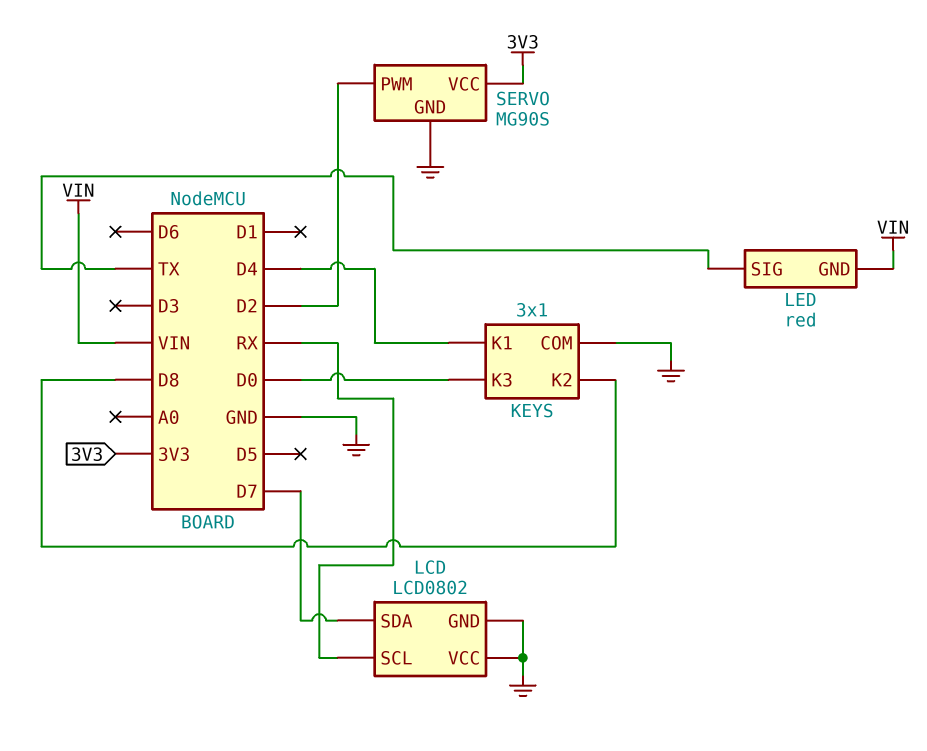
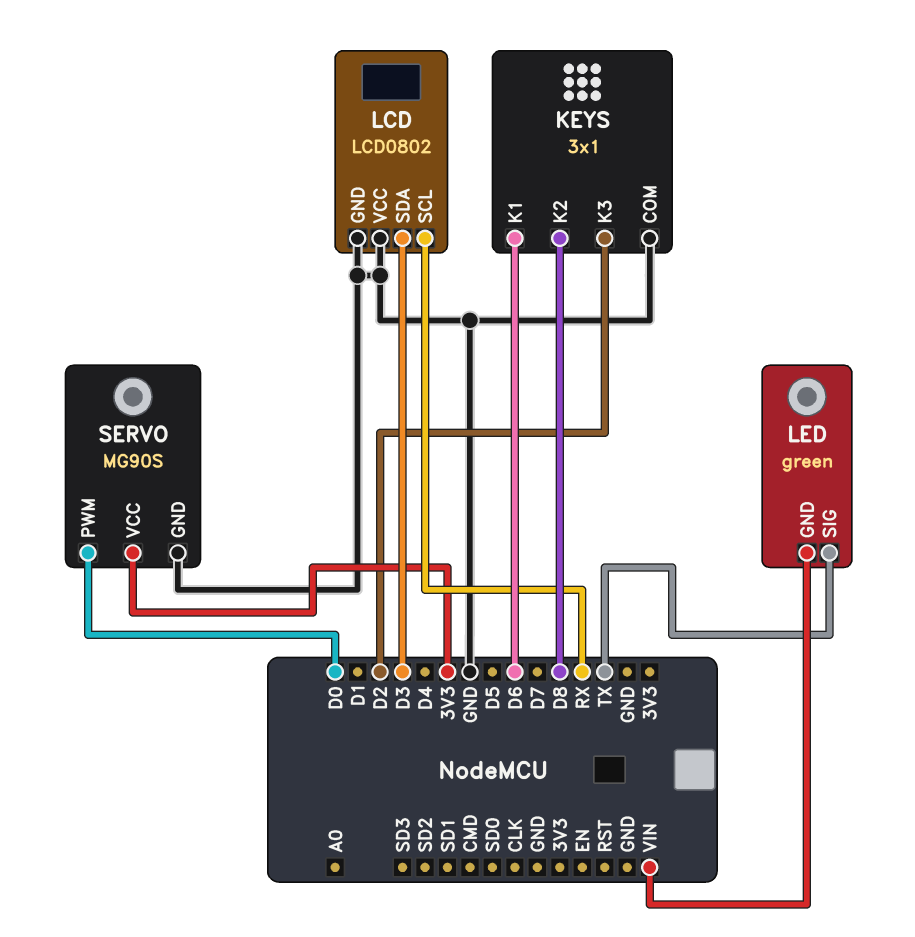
KEYS pin K1: D4 -> D6
KEYS pin K3: D0 -> D2
LCD pin SDA: D7 -> D3
LED: red -> green
SERVO pin PWM: D2 -> D0

